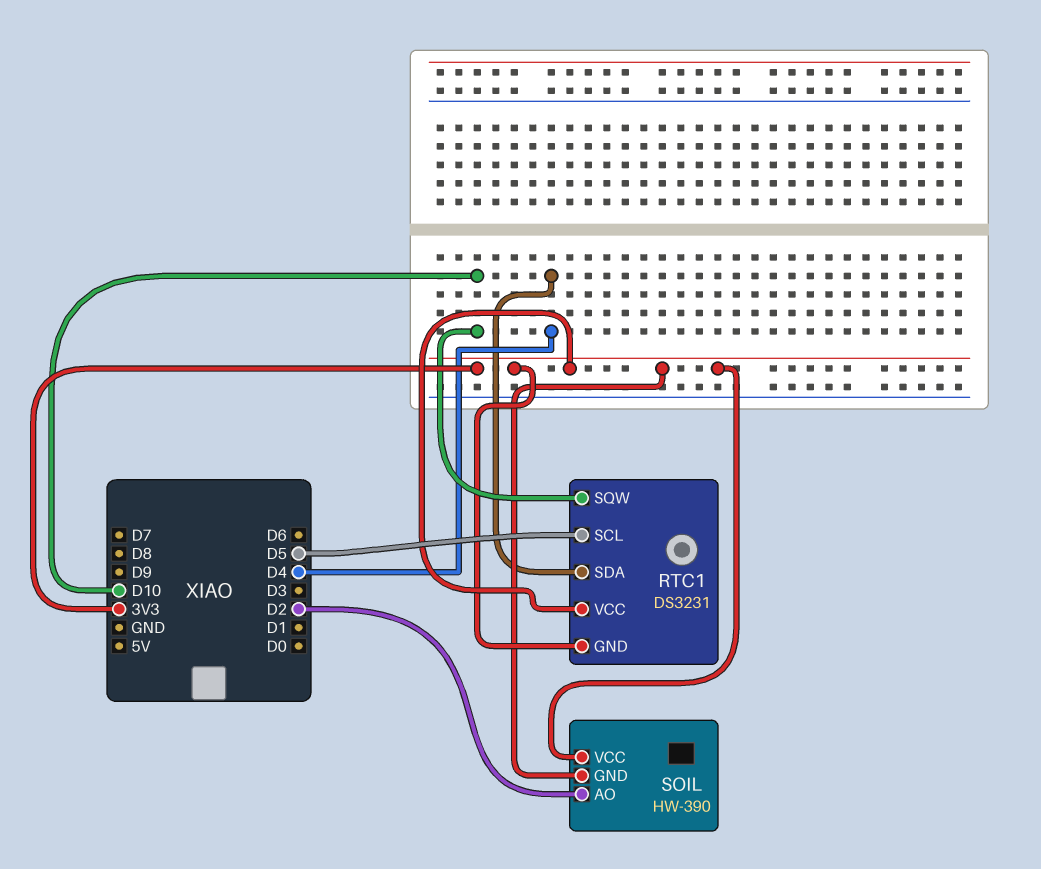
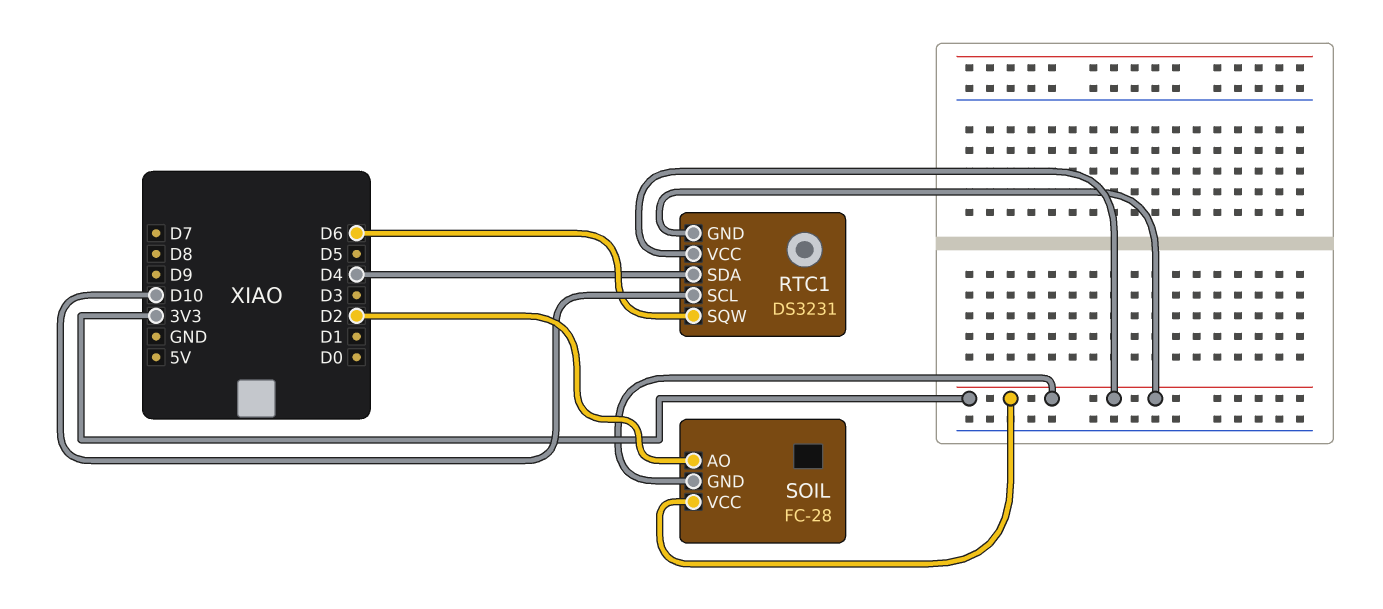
RTC1 pin SCL: D5 -> D10
RTC1 pin SQW: D10 -> D6
SOIL: HW-390 -> FC-28

